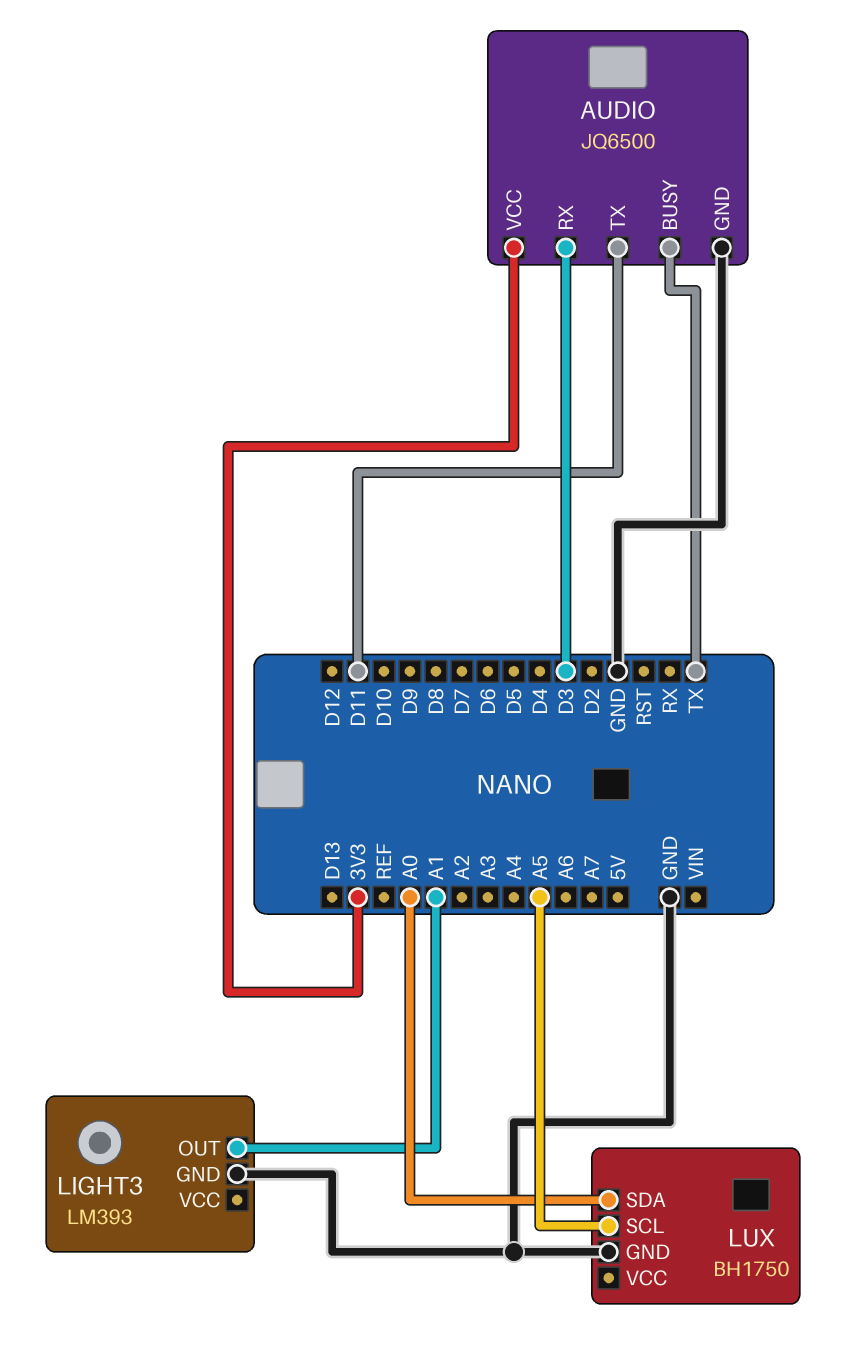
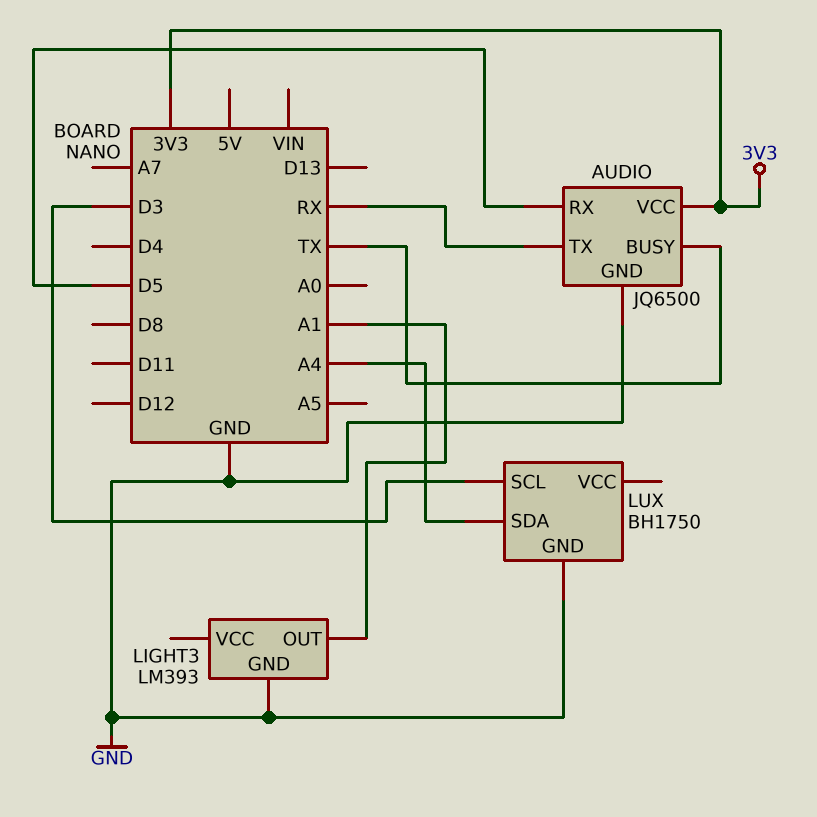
AUDIO pin RX: D3 -> D5
AUDIO pin TX: D11 -> RX
LUX pin SCL: A5 -> D3
LUX pin SDA: A0 -> A4

